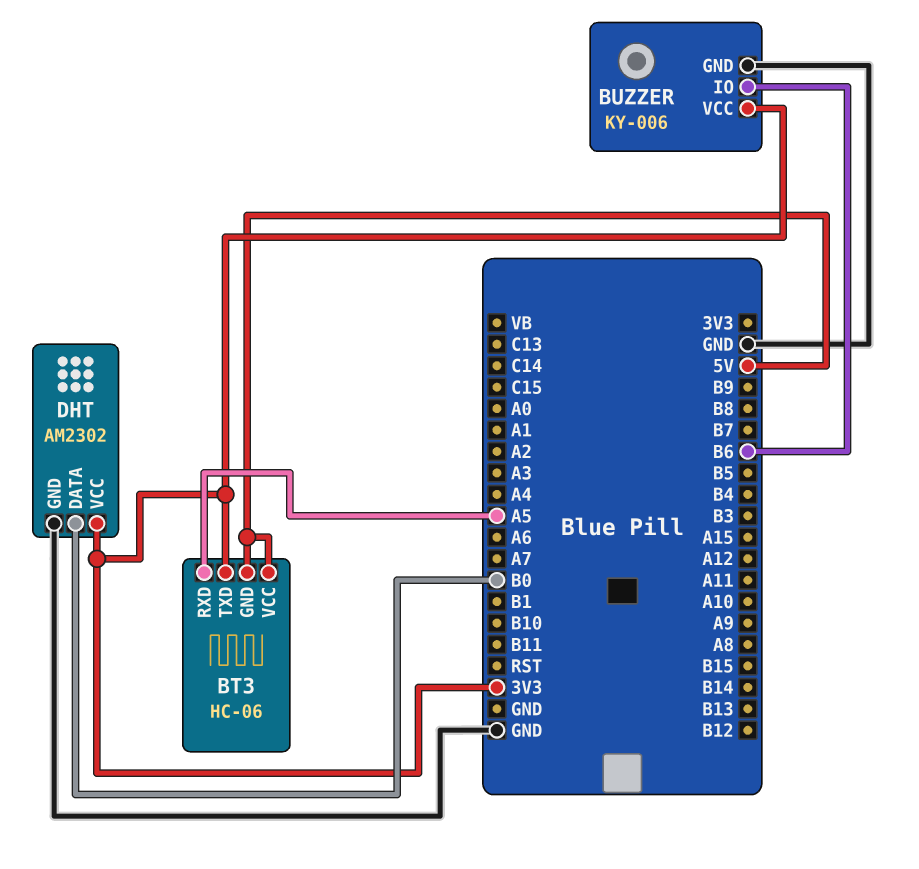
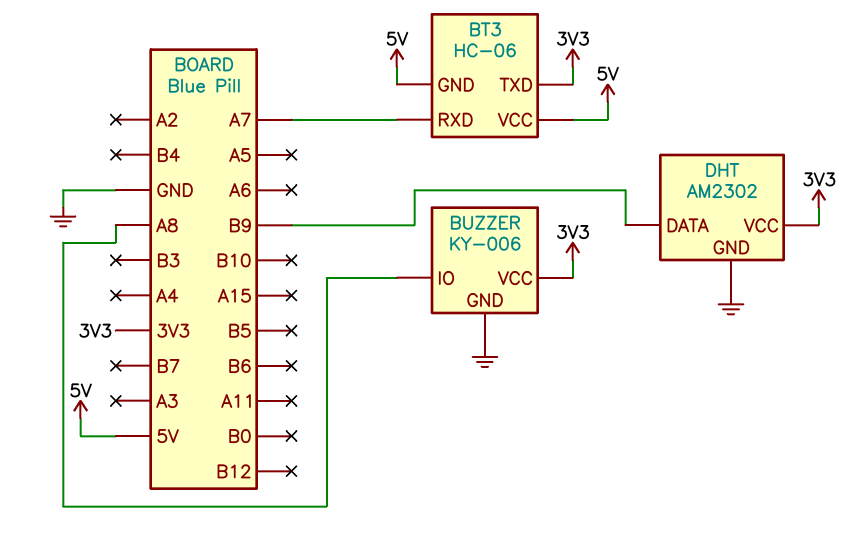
BT3 pin RXD: A5 -> A7
BUZZER pin IO: B6 -> A8
DHT pin DATA: B0 -> B9

